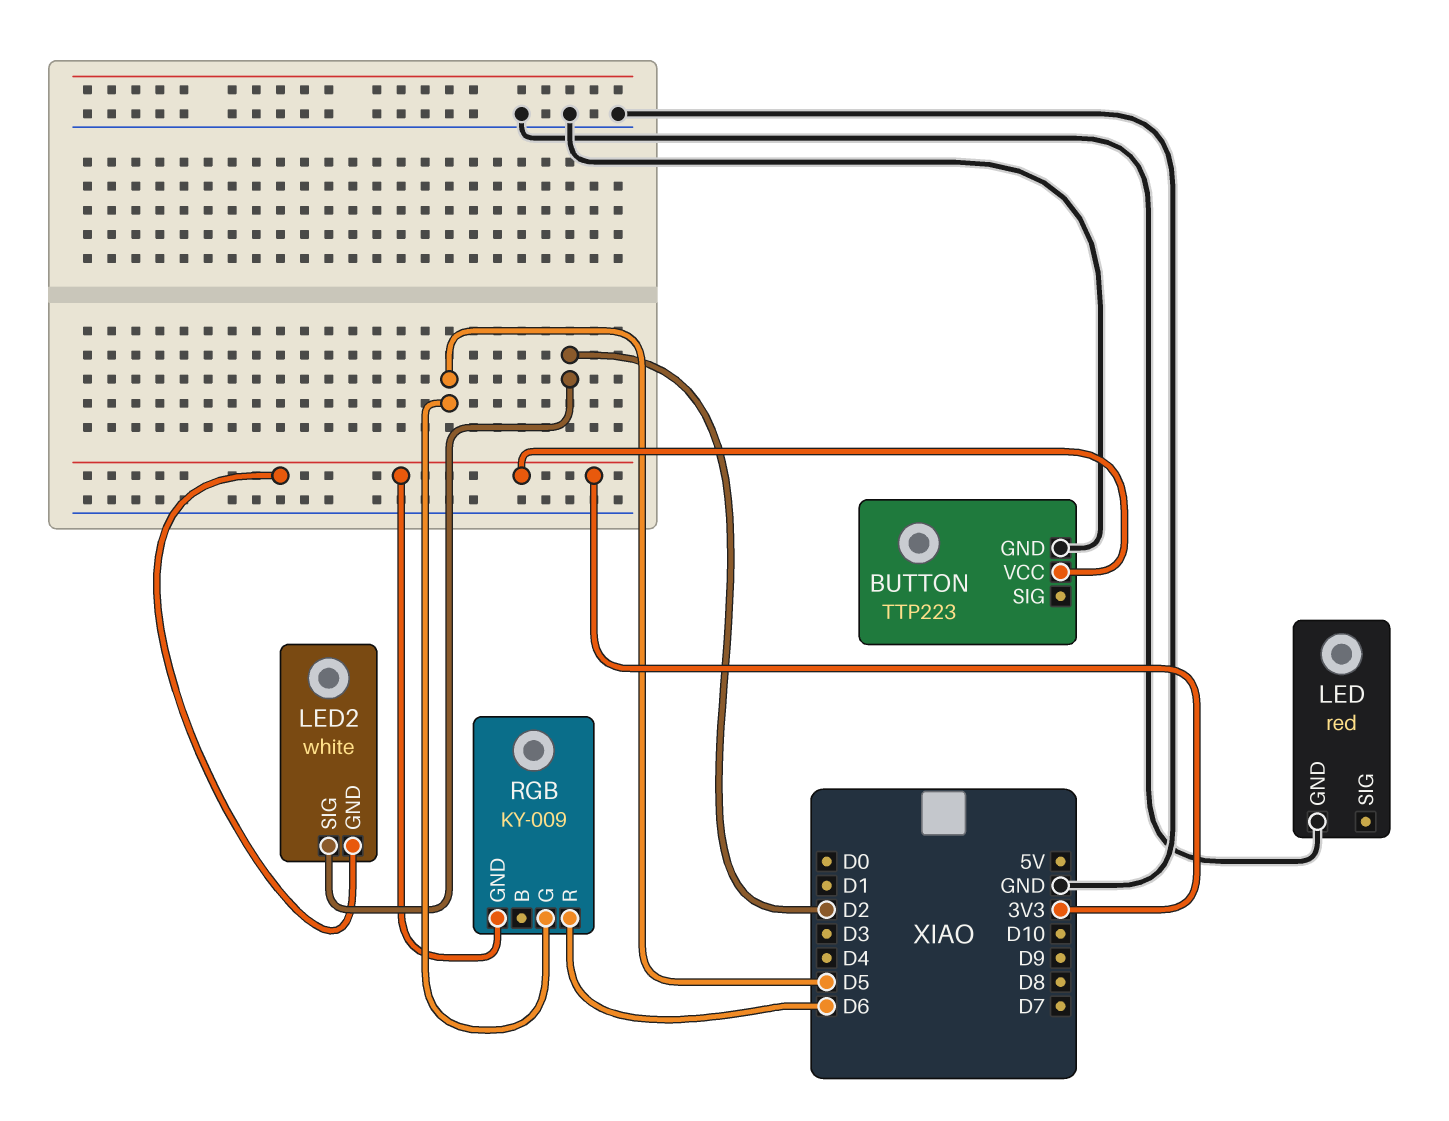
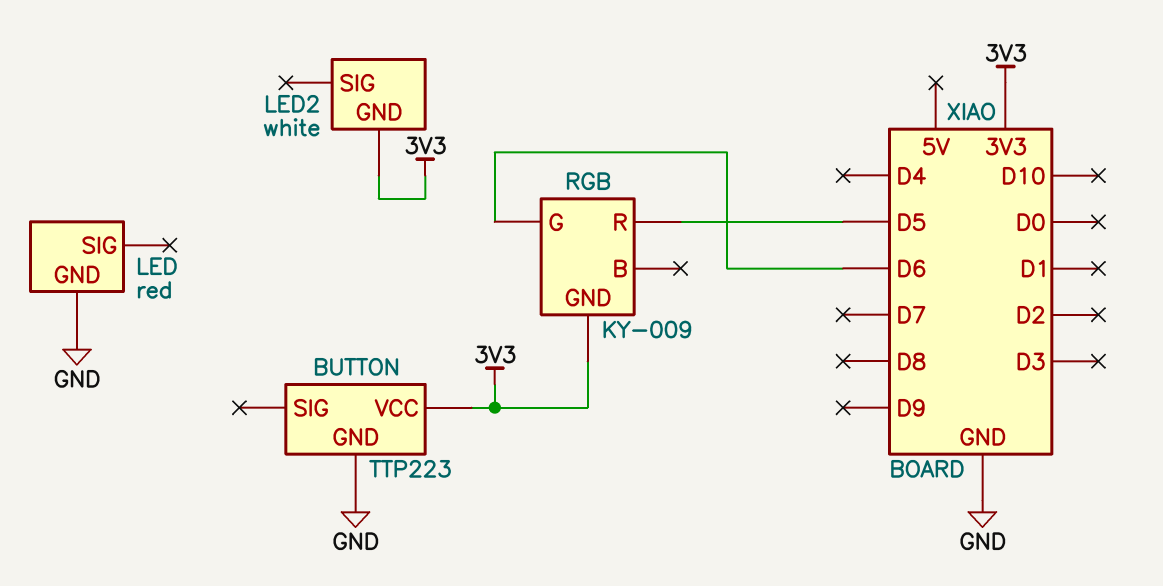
LED2 pin SIG: D2 -> none
RGB pin G: D5 -> D6
RGB pin R: D6 -> D5

